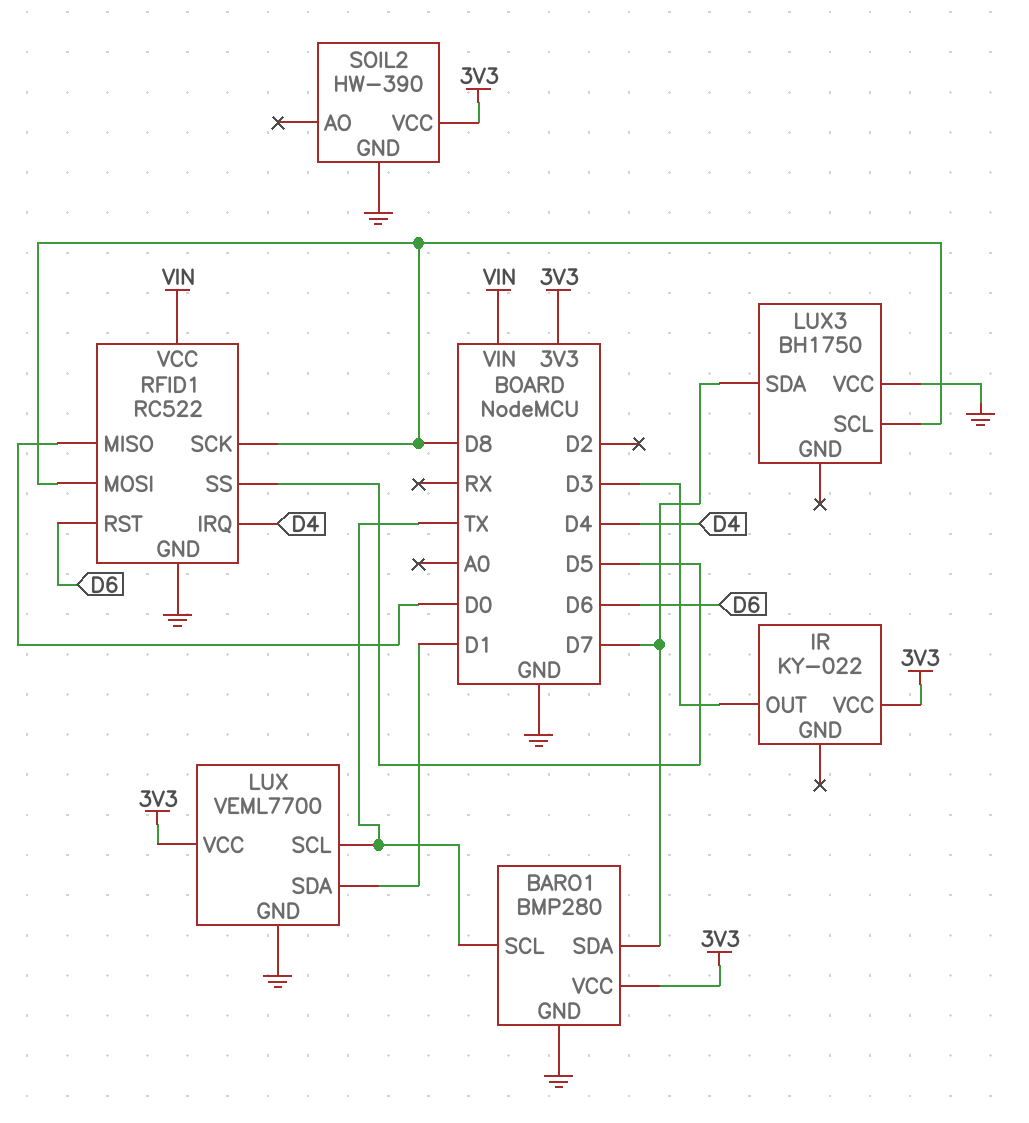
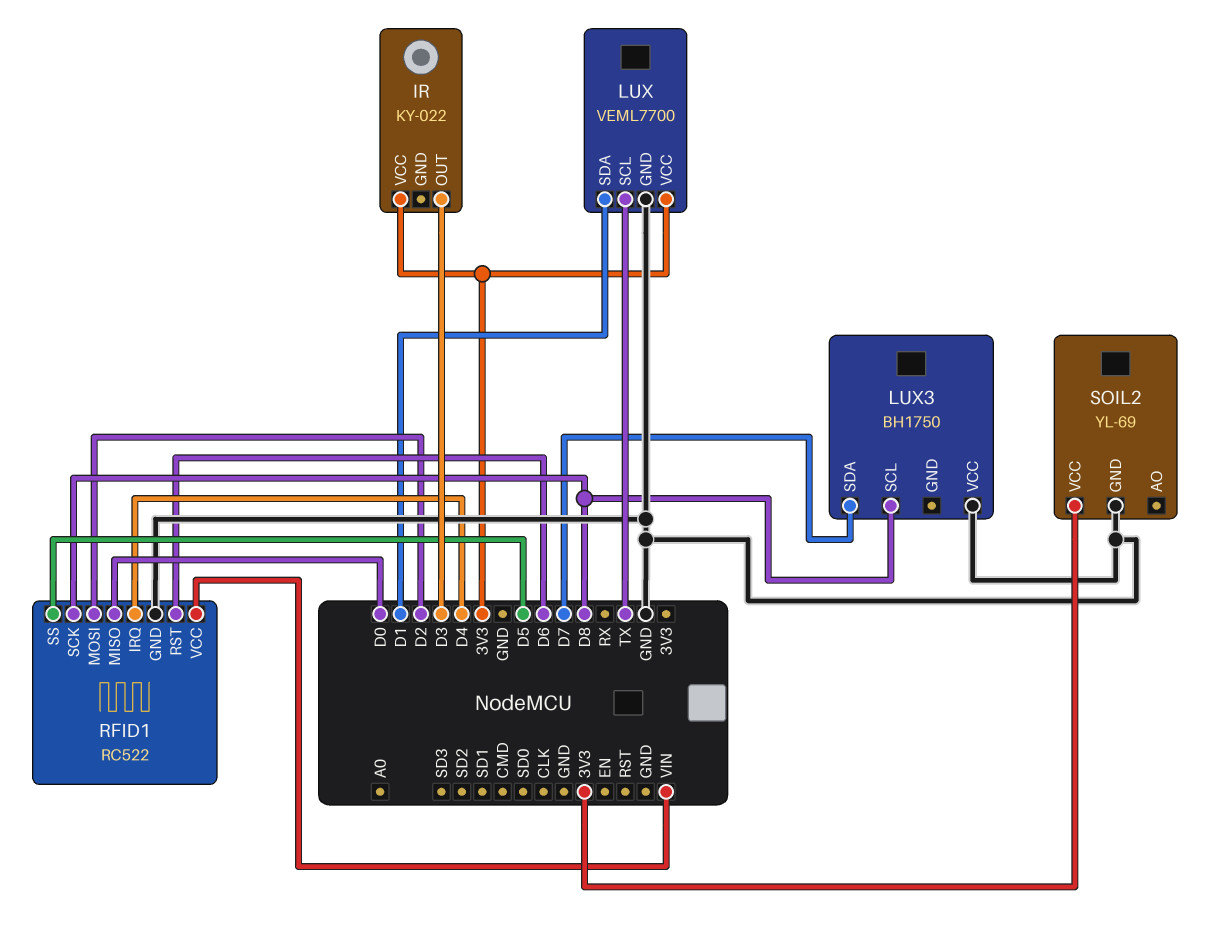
BARO1: BMP280 -> none
BARO1 pin GND: GND -> none
BARO1 pin SCL: TX -> none
BARO1 pin SDA: D7 -> none
BARO1 pin VCC: 3V3 -> none
RFID1 pin MOSI: D8 -> D2
SOIL2: HW-390 -> YL-69

